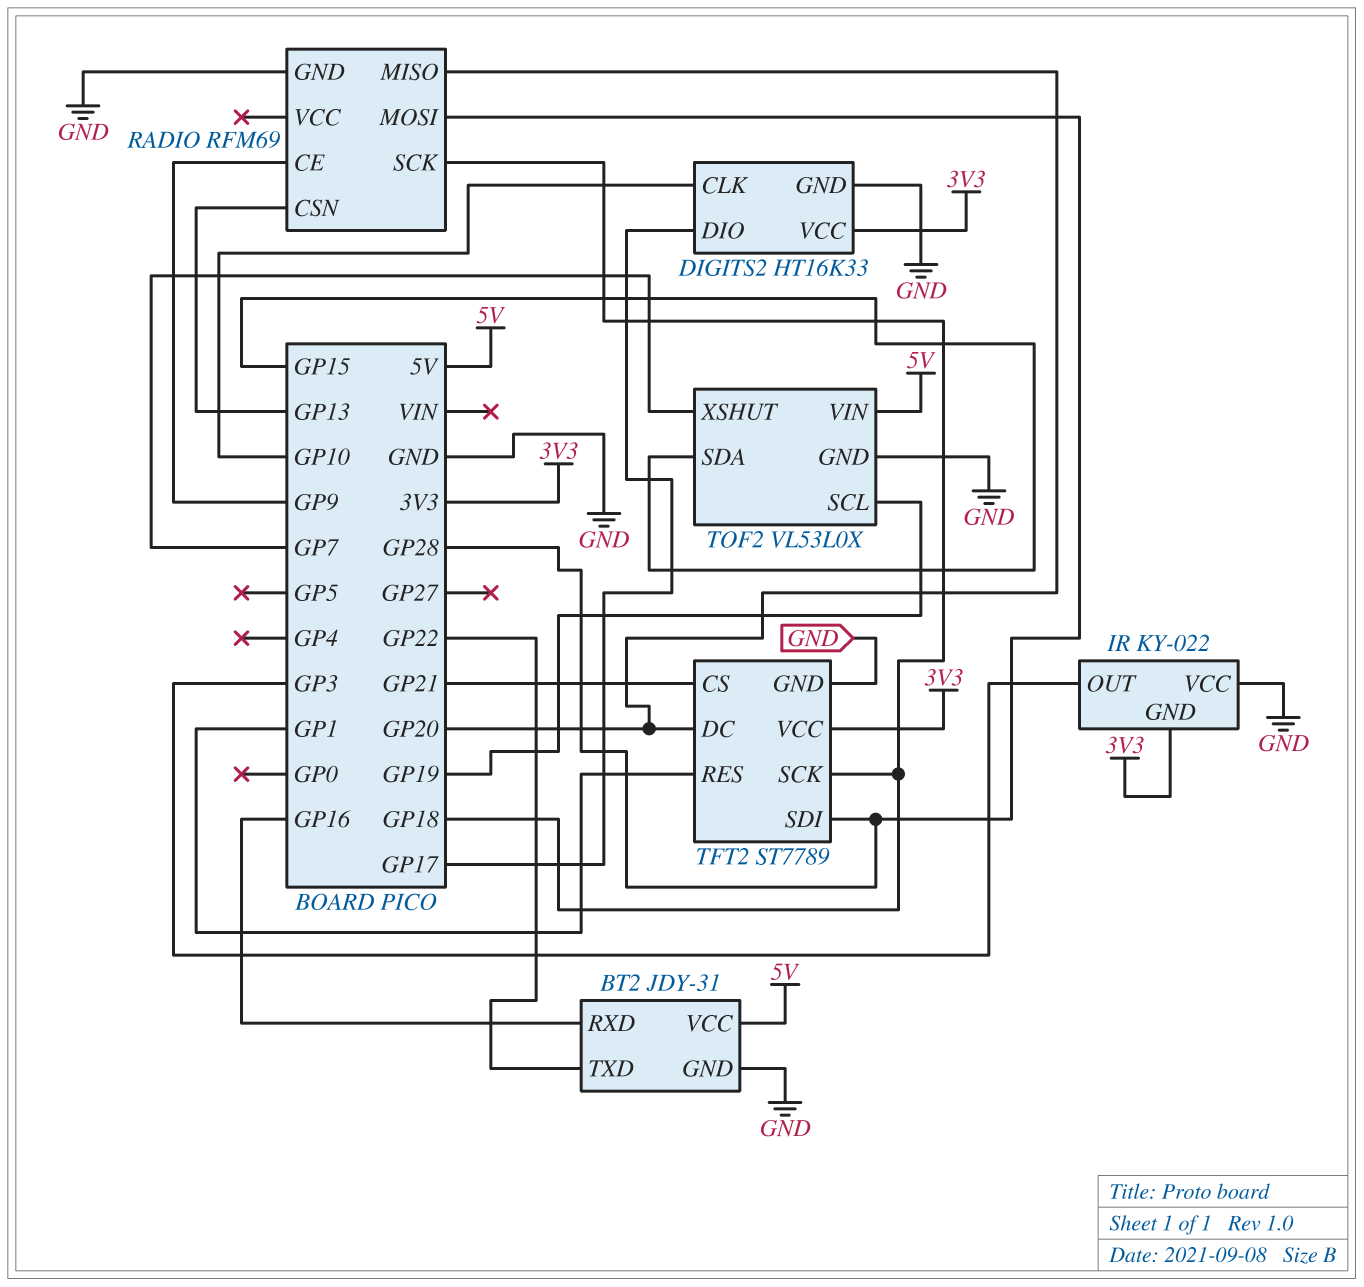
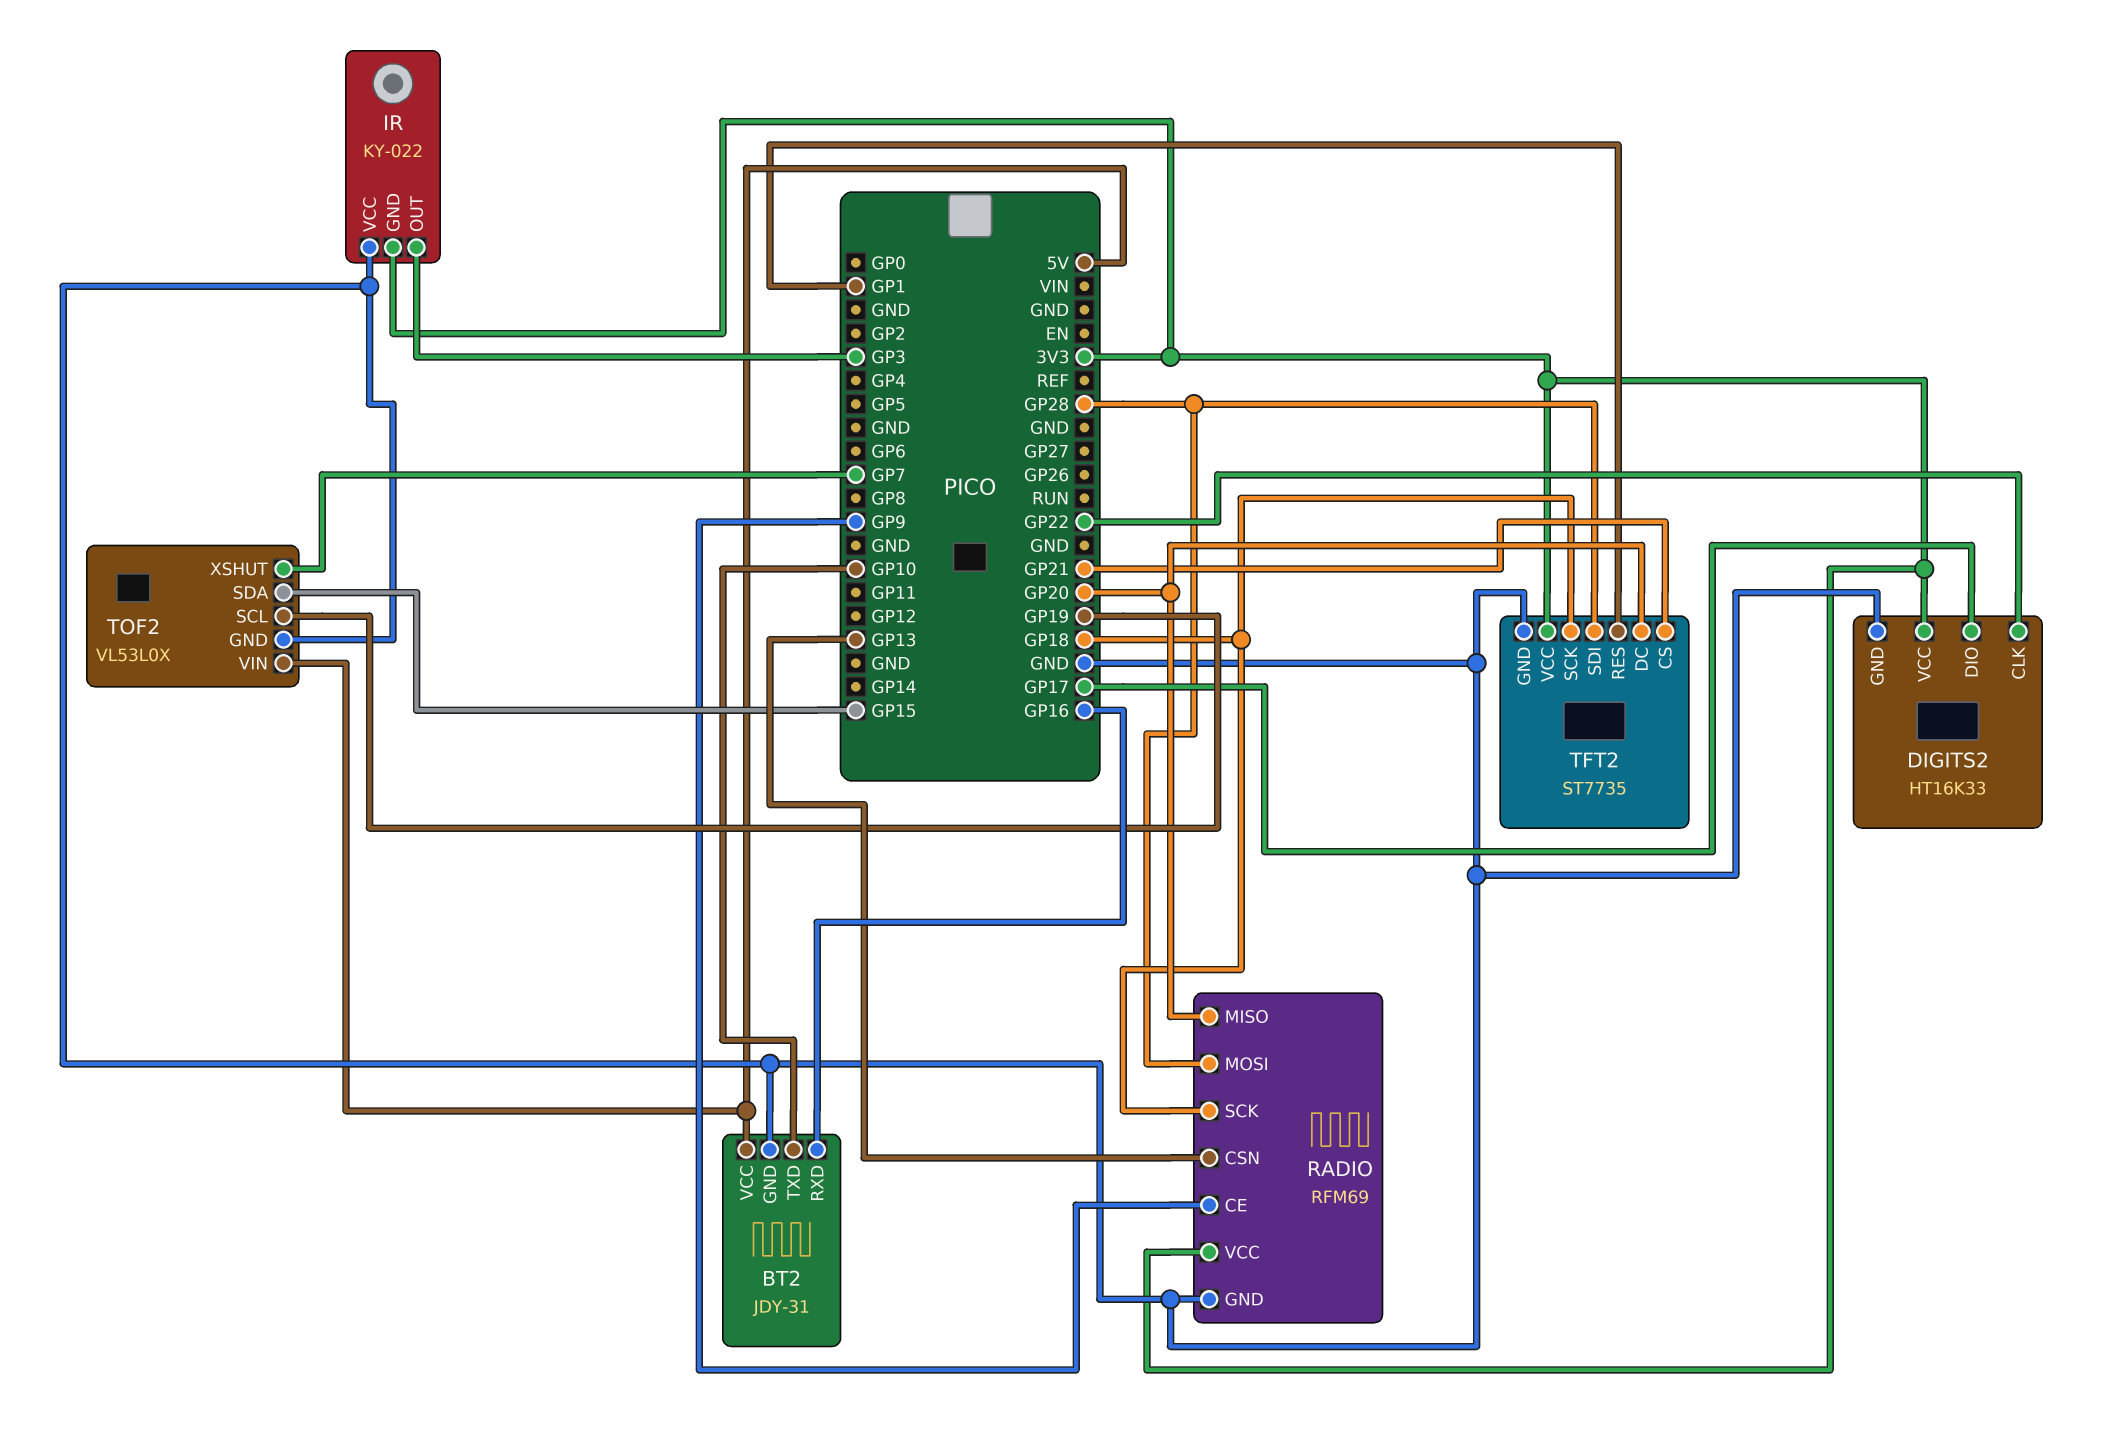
BT2 pin TXD: GP22 -> GP10
DIGITS2 pin CLK: GP10 -> GP22
RADIO pin VCC: none -> 3V3
TFT2: ST7789 -> ST7735

